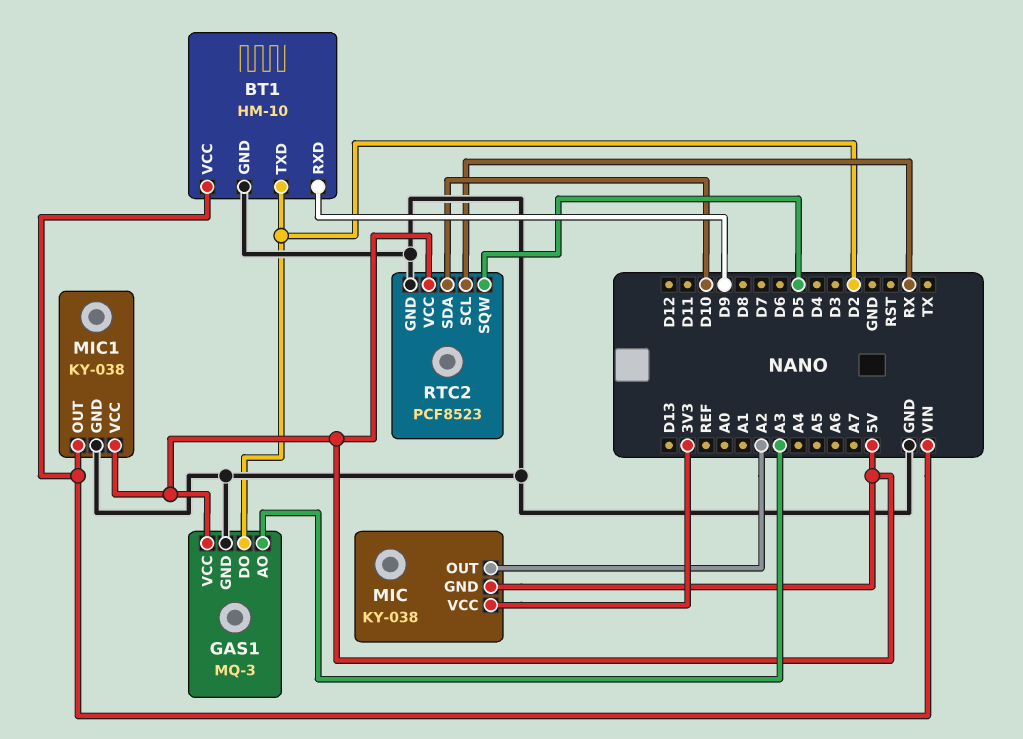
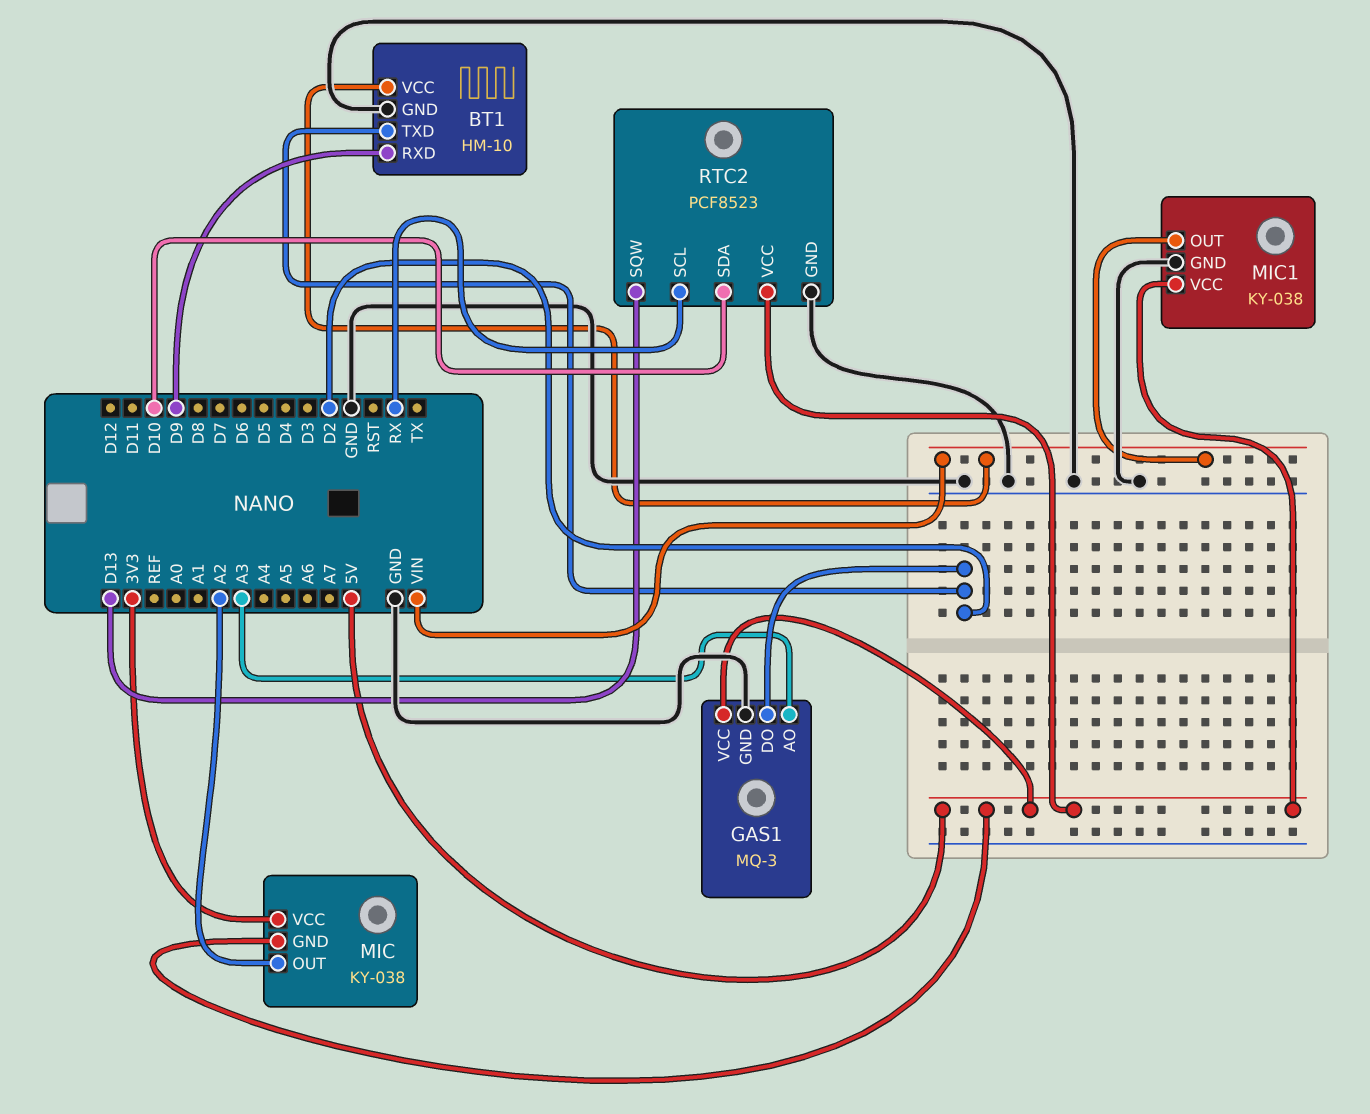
RTC2 pin SQW: D5 -> D13

